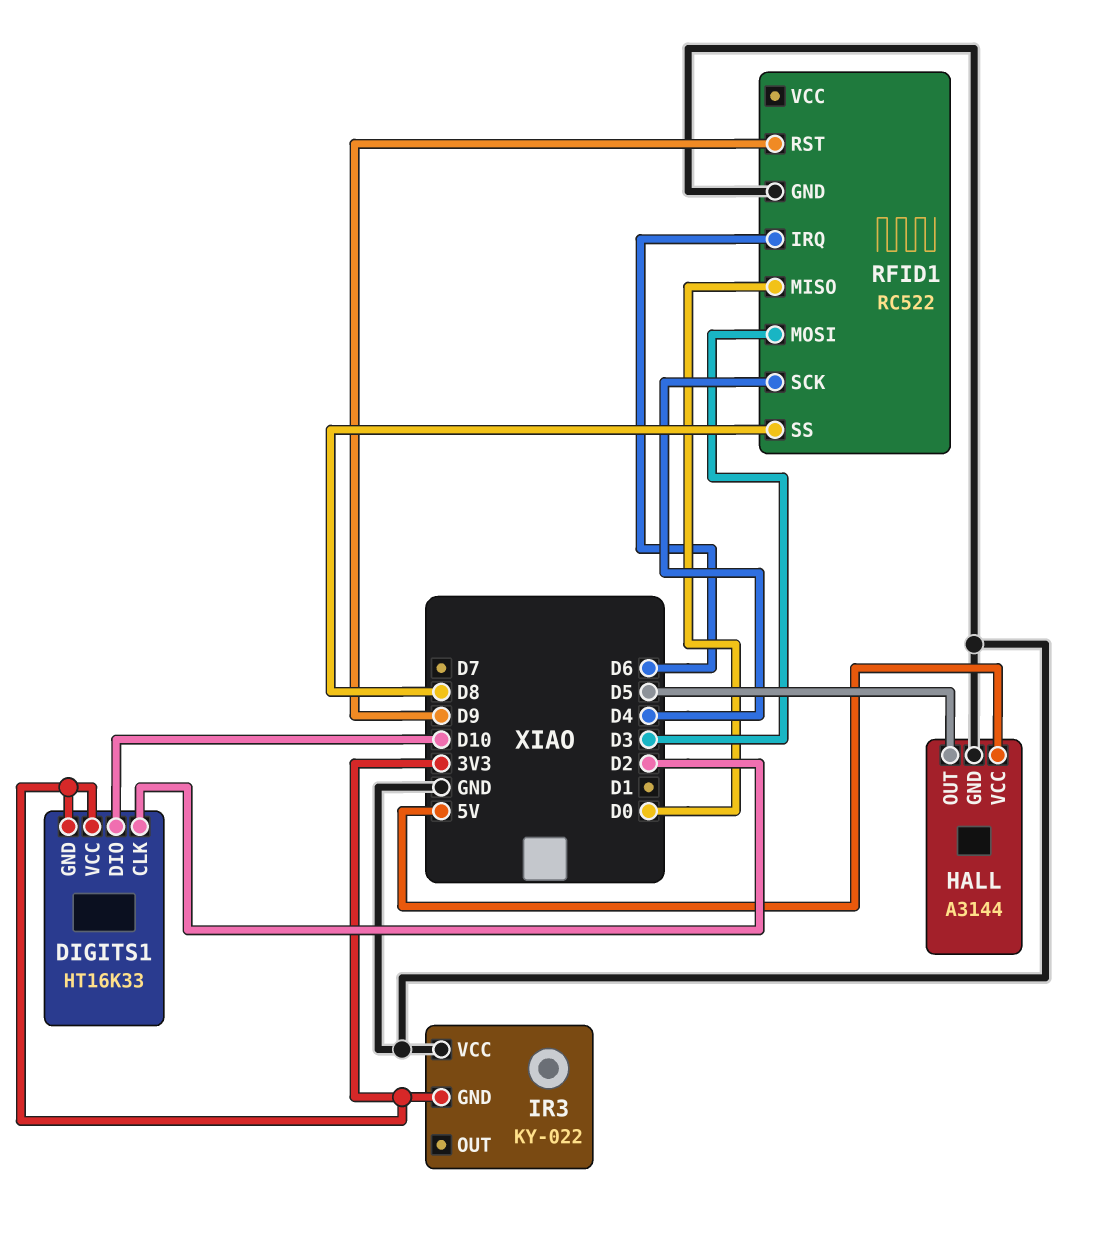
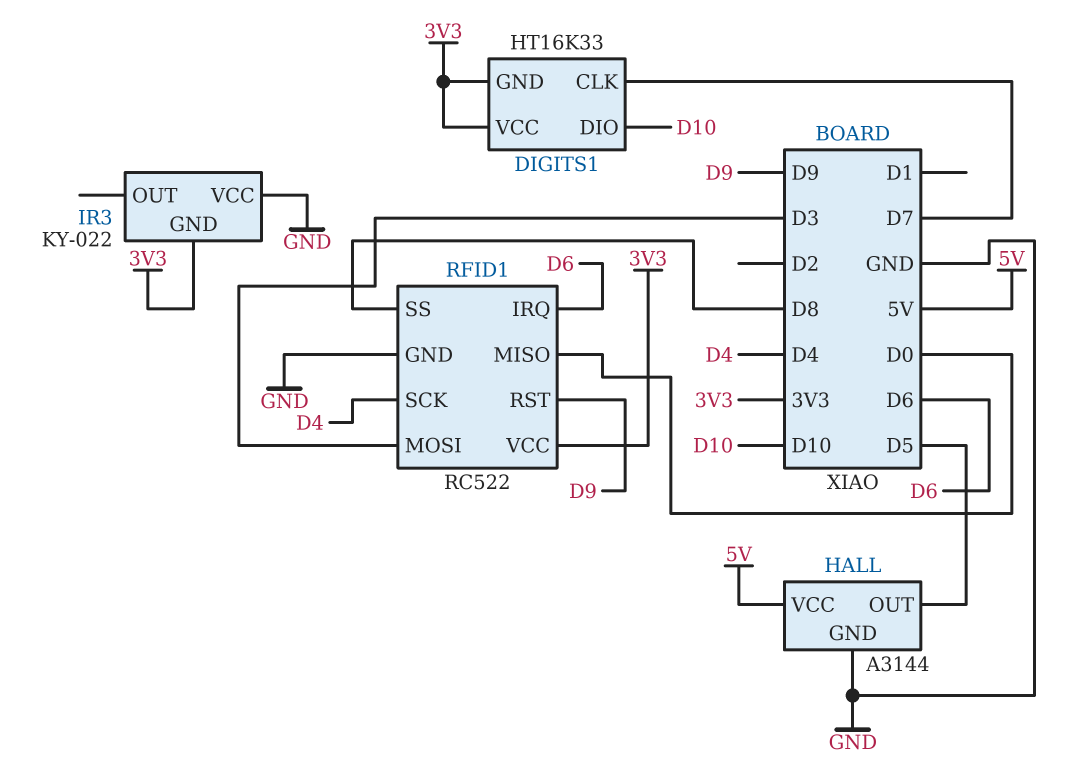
DIGITS1 pin CLK: D2 -> D7
RFID1 pin VCC: none -> 3V3

